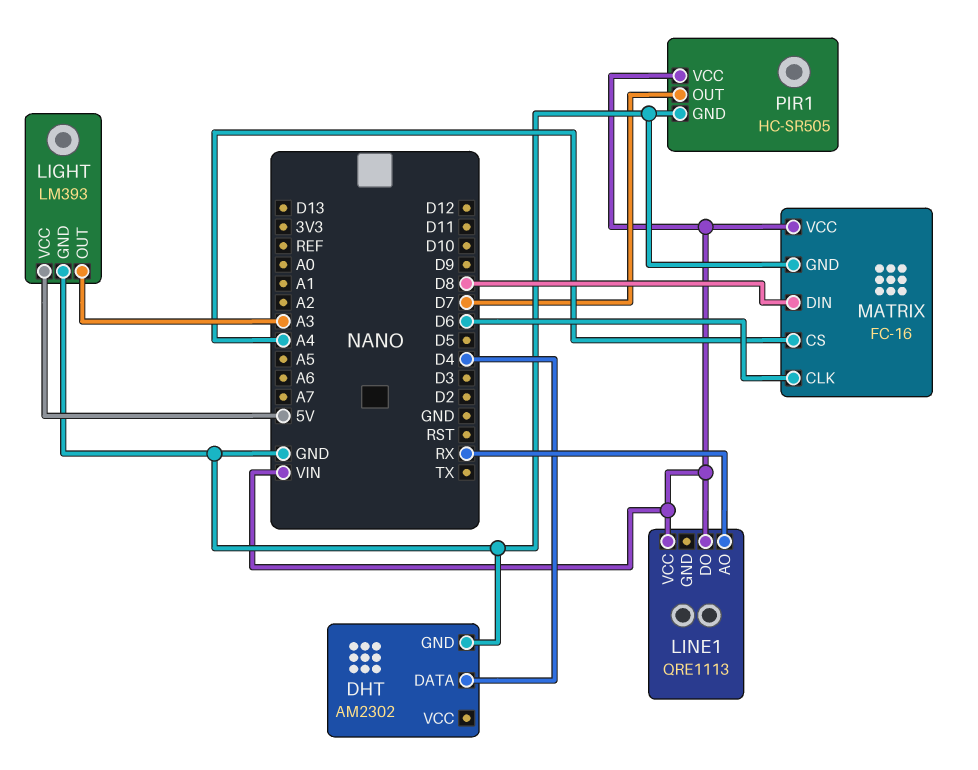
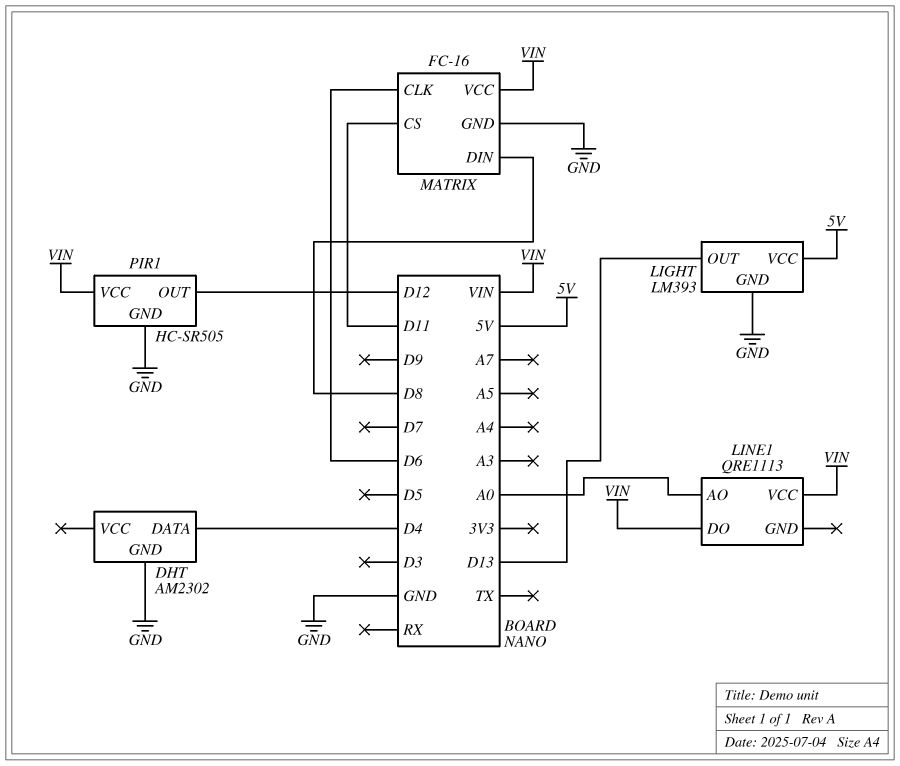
LIGHT pin OUT: A3 -> D13
LINE1 pin AO: RX -> A0
MATRIX pin CS: A4 -> D11
PIR1 pin OUT: D7 -> D12

